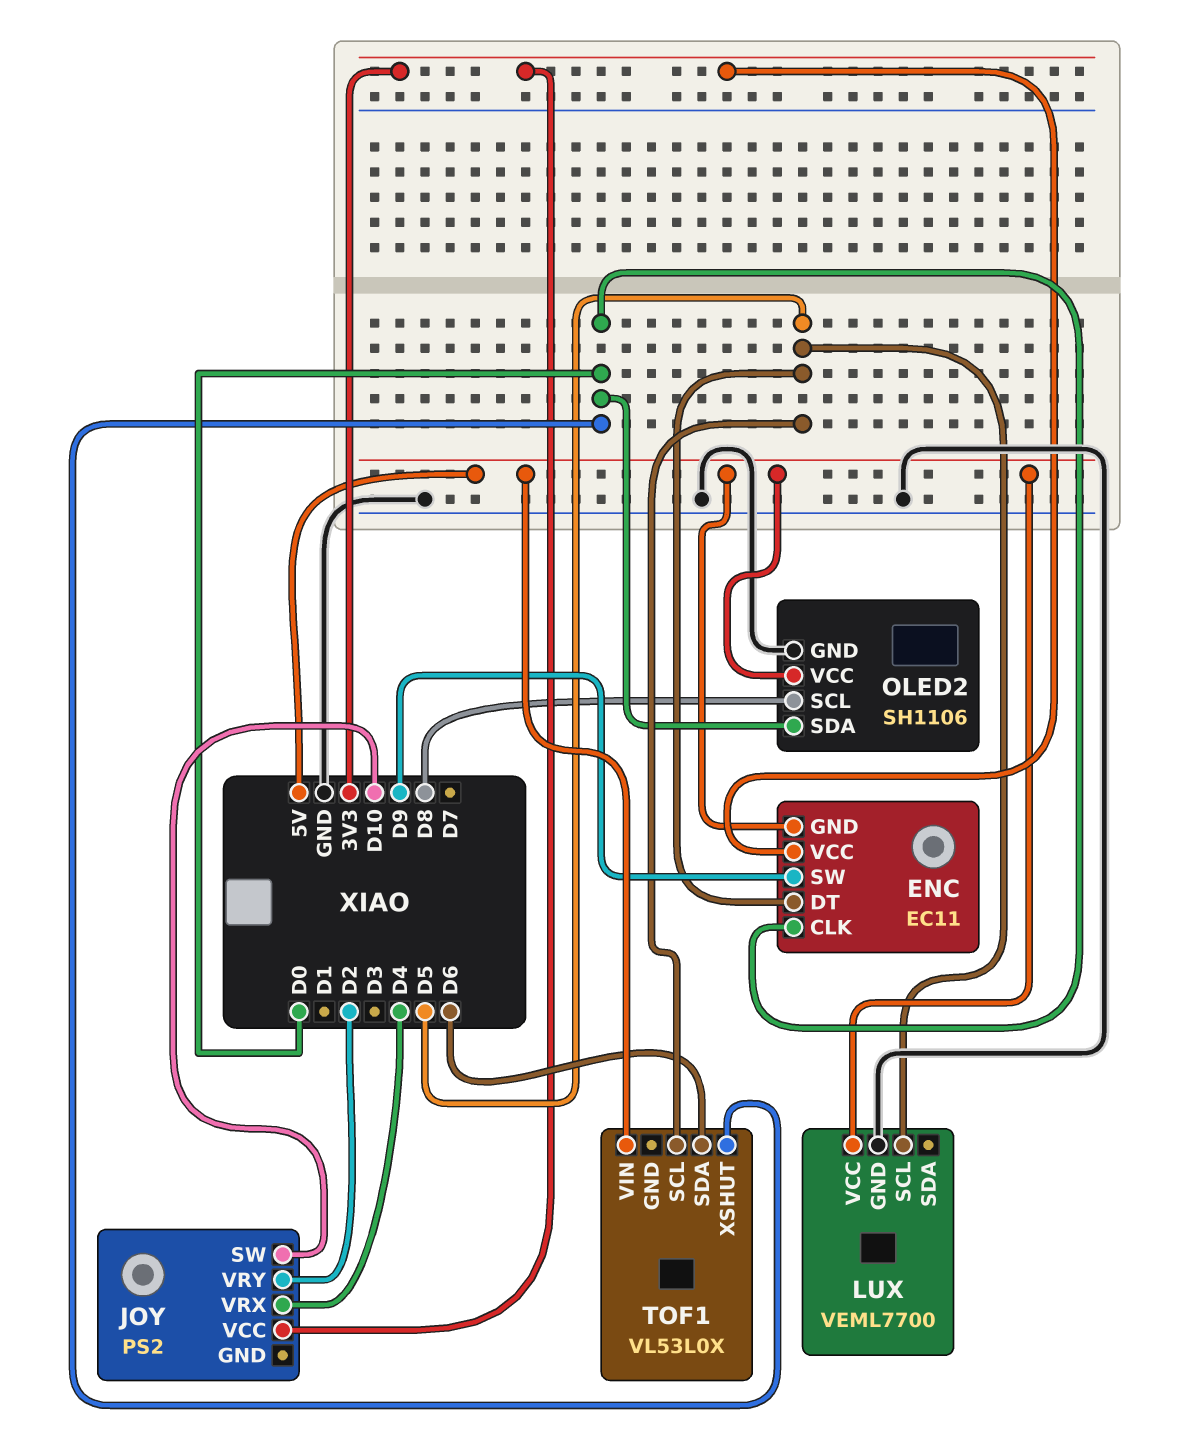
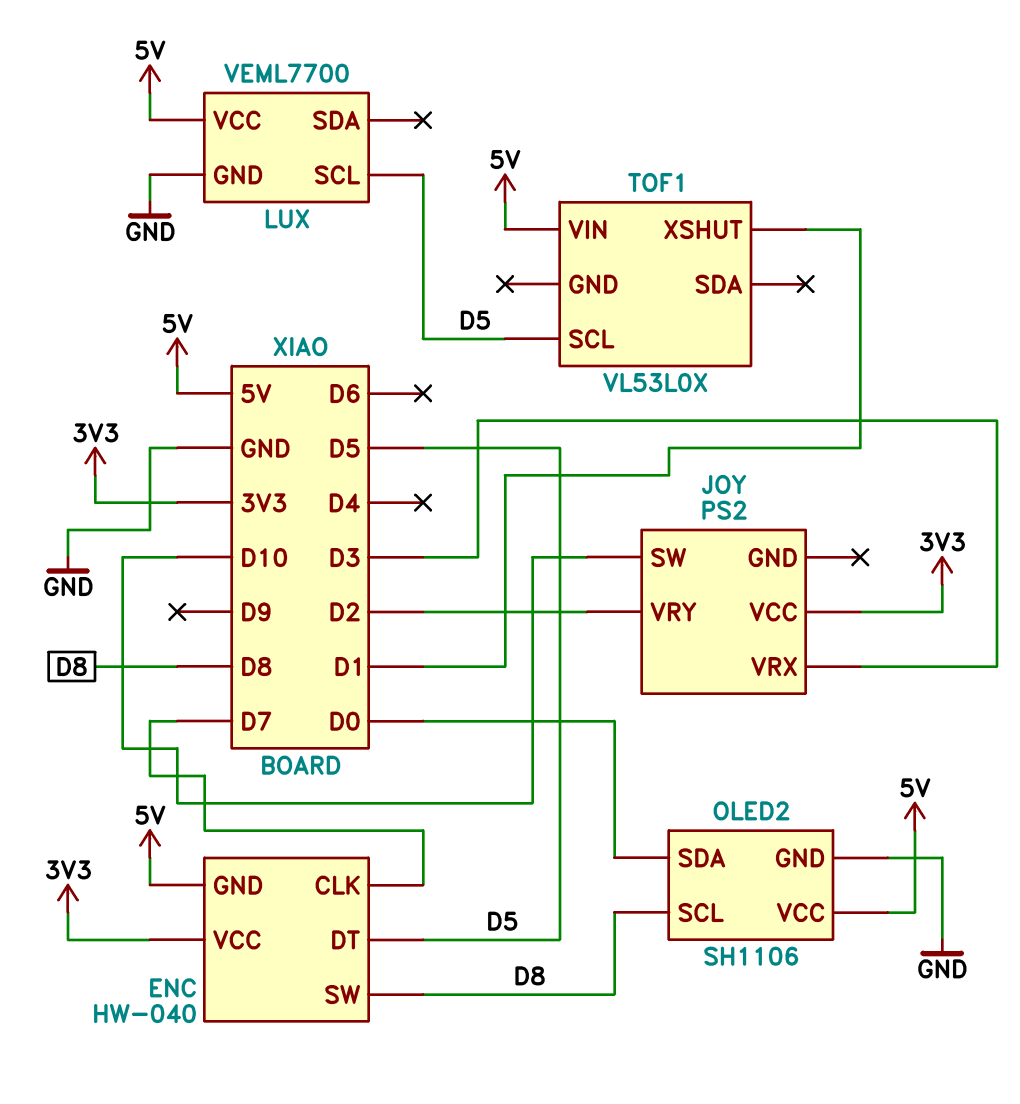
ENC: EC11 -> HW-040
ENC pin CLK: D0 -> D7
ENC pin SW: D9 -> D8
JOY pin VRX: D4 -> D3
TOF1 pin SDA: D6 -> none
TOF1 pin XSHUT: D0 -> D1

